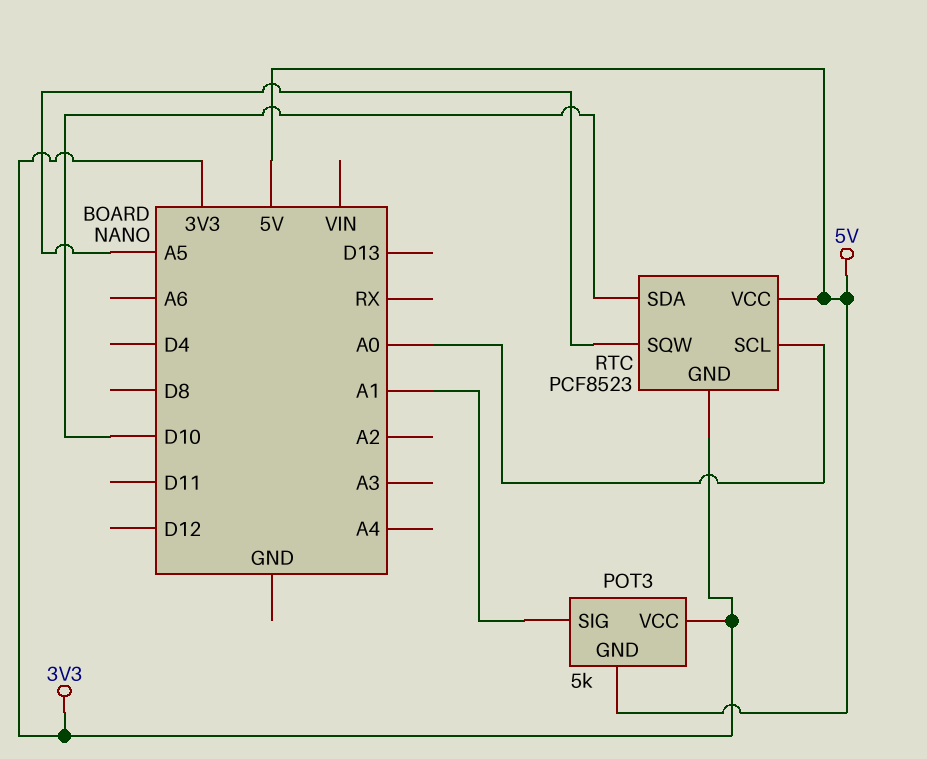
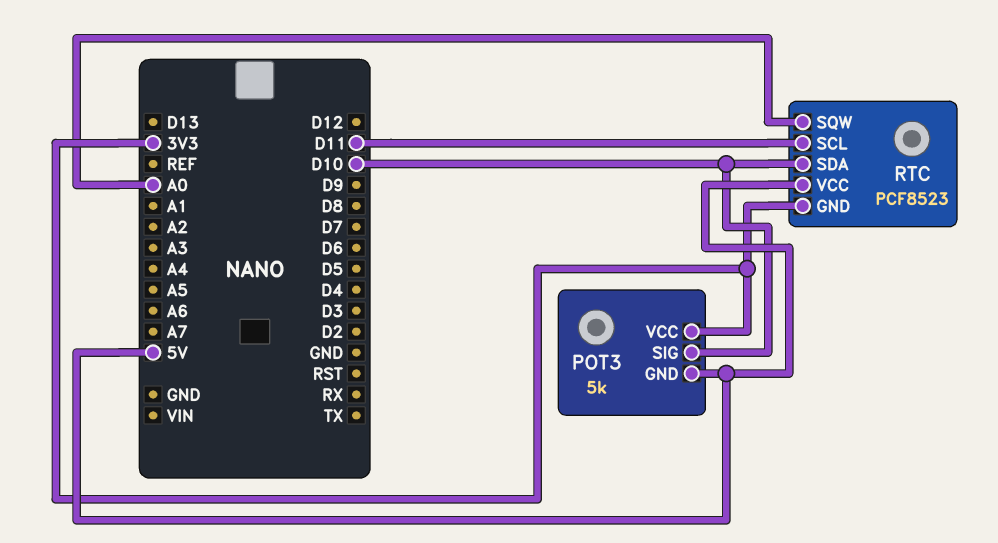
POT3 pin SIG: A1 -> D10
RTC pin SCL: A0 -> D11
RTC pin SQW: A5 -> A0

